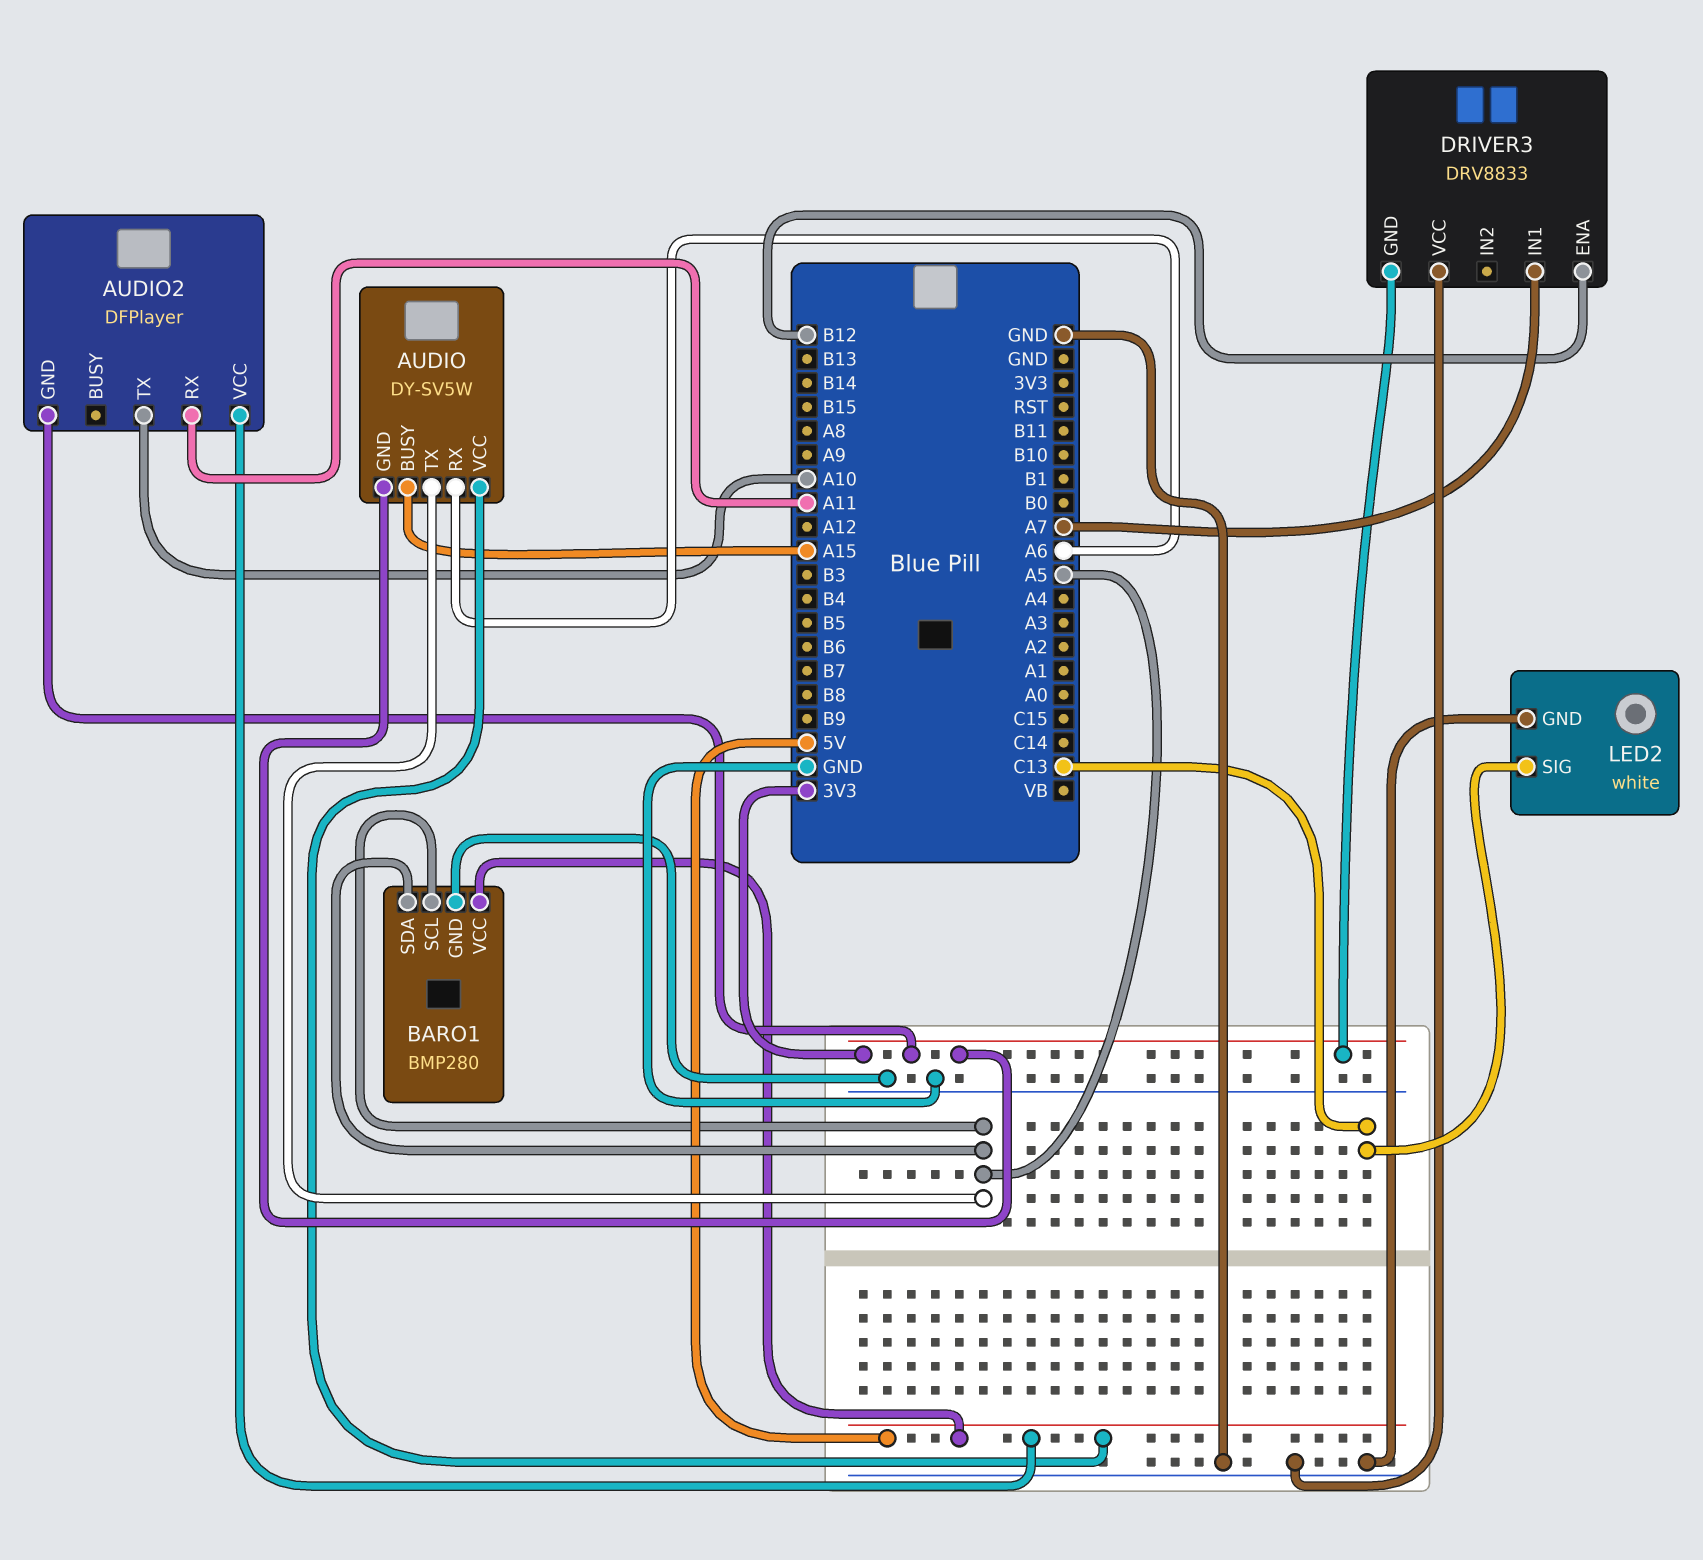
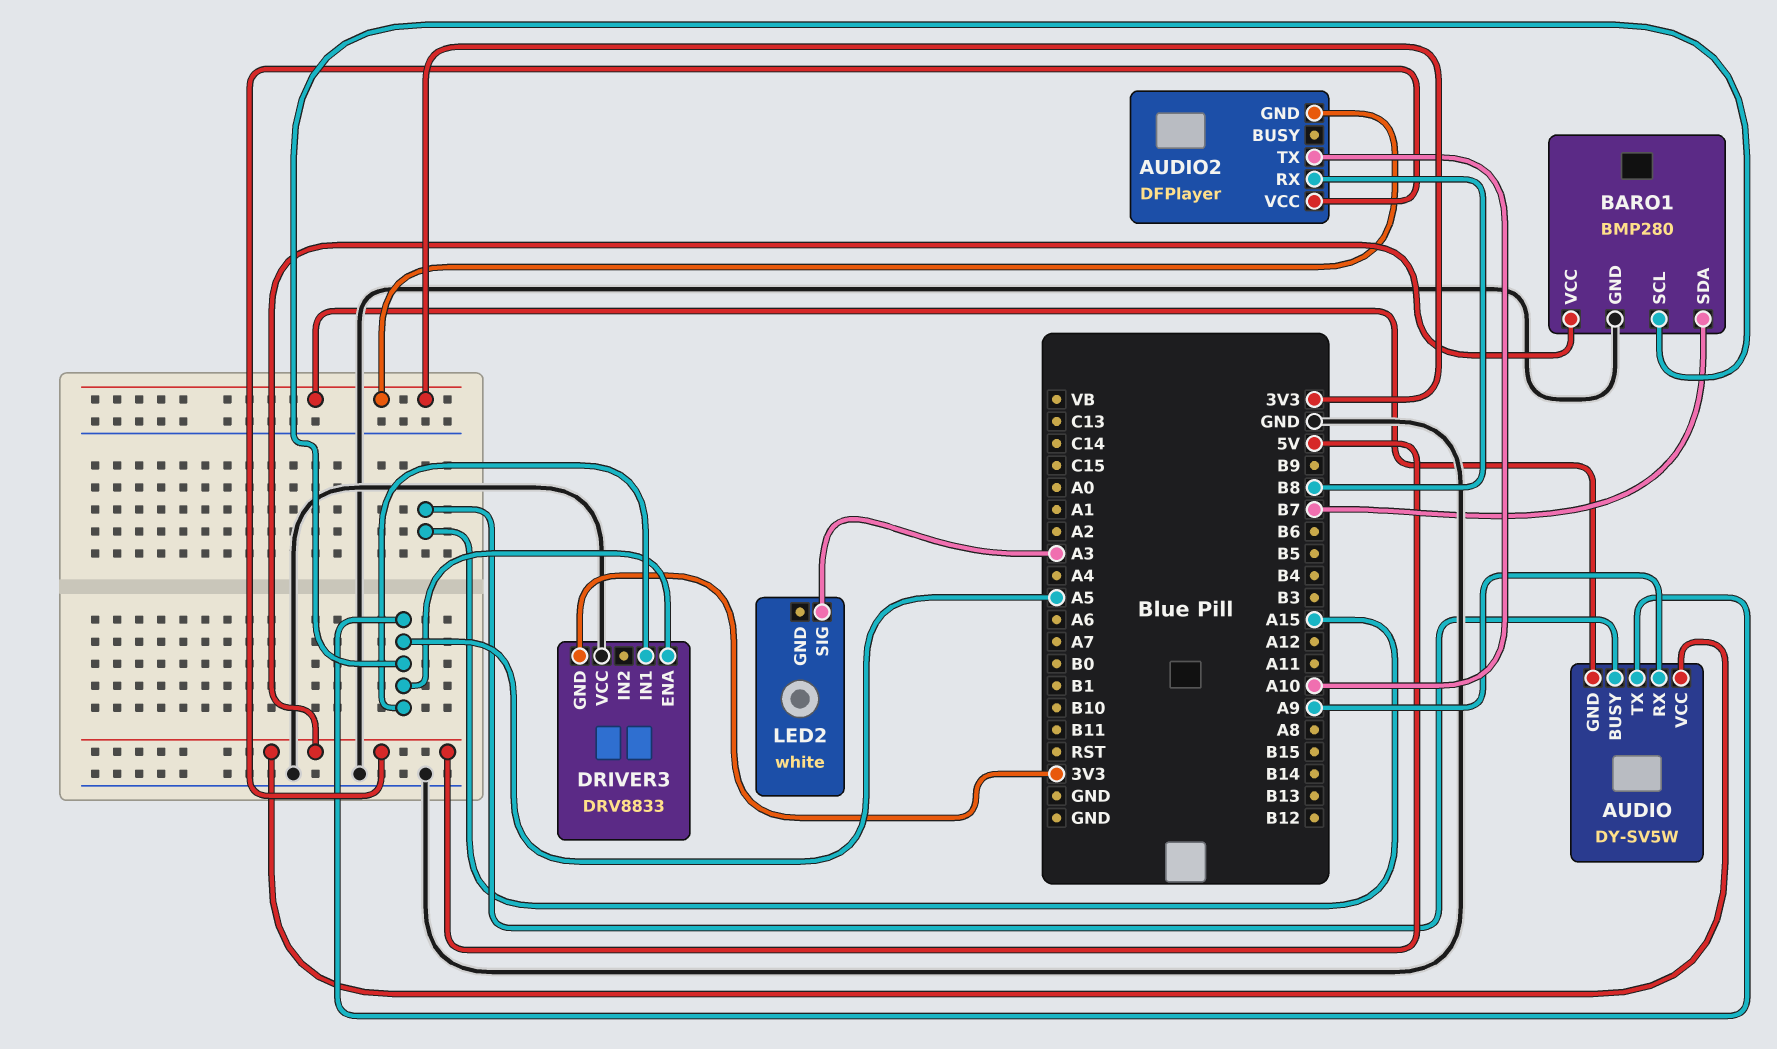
AUDIO pin RX: A6 -> A9
AUDIO2 pin RX: A11 -> B8
BARO1 pin SDA: A5 -> B7
DRIVER3 pin ENA: B12 -> A5
DRIVER3 pin IN1: A7 -> A5
LED2 pin GND: GND -> none
LED2 pin SIG: C13 -> A3

